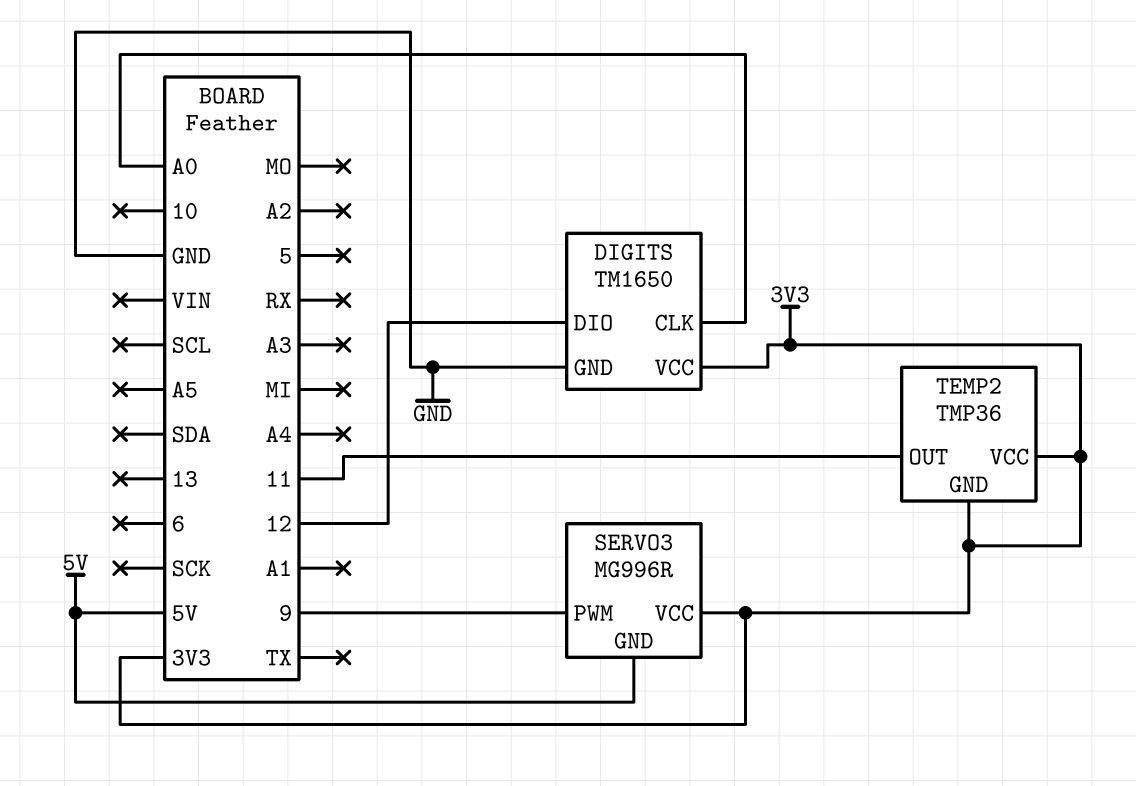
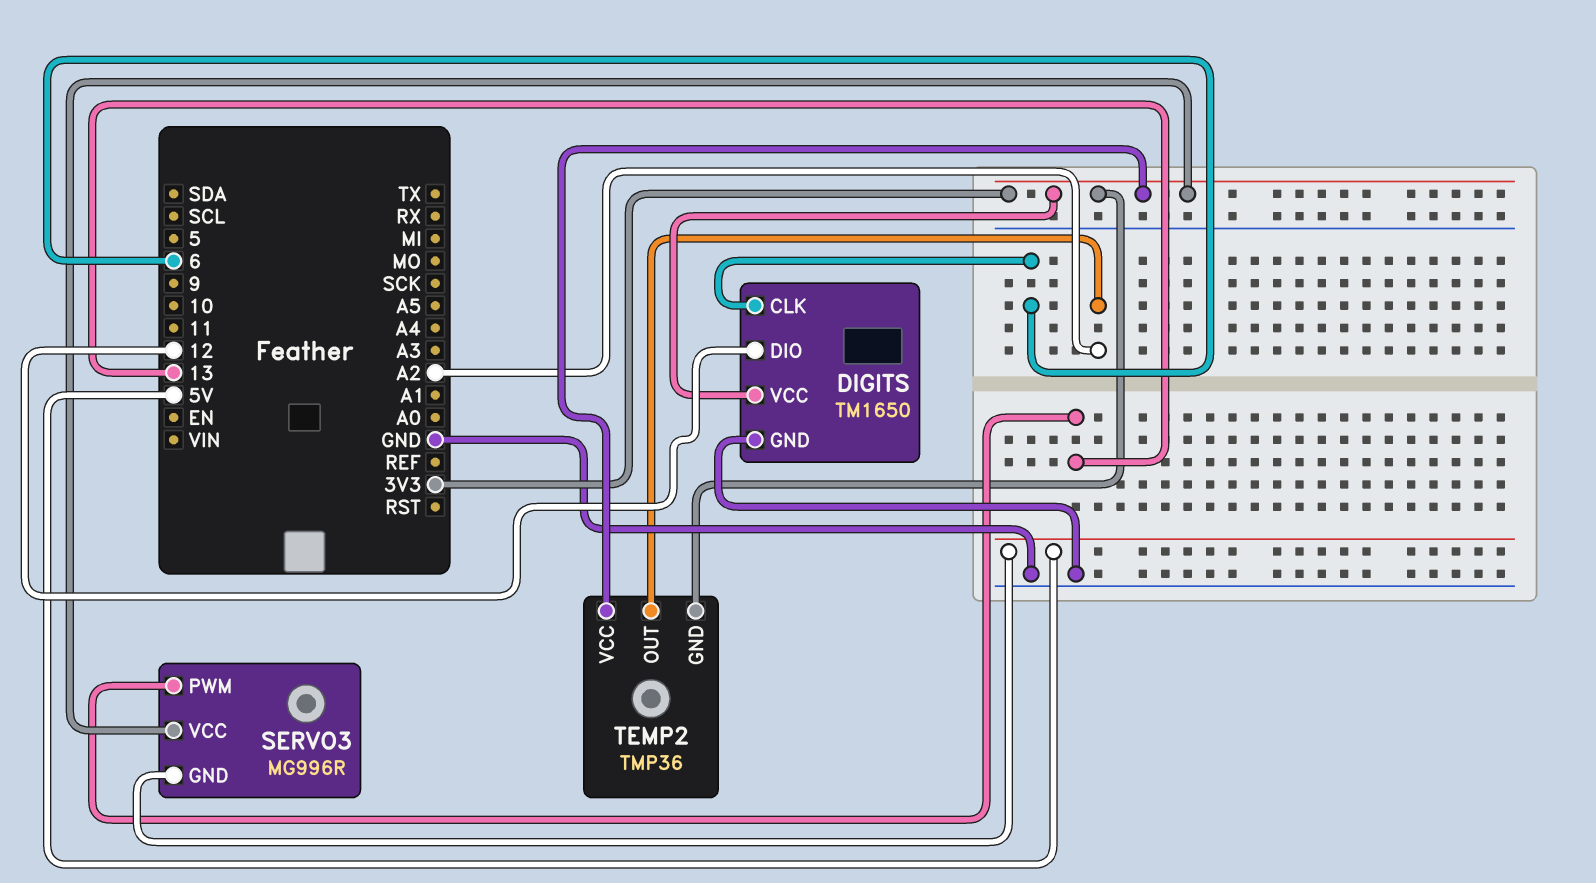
DIGITS pin CLK: A0 -> 6
SERVO3 pin PWM: 9 -> 13
TEMP2 pin OUT: 11 -> A2

